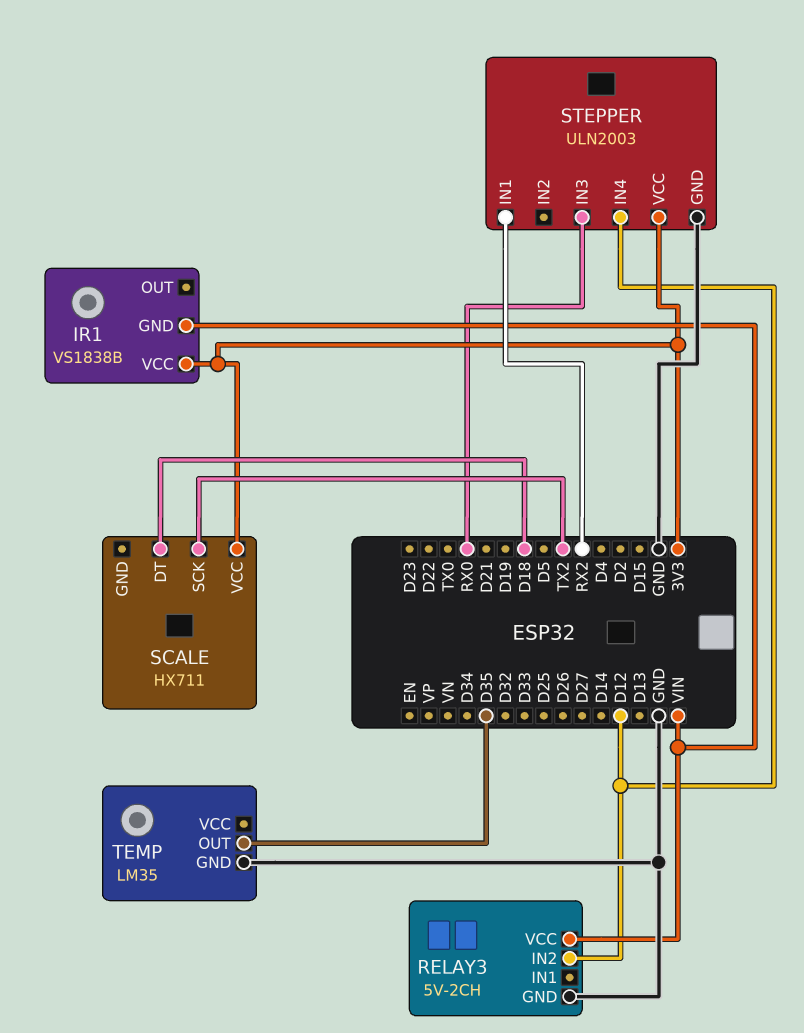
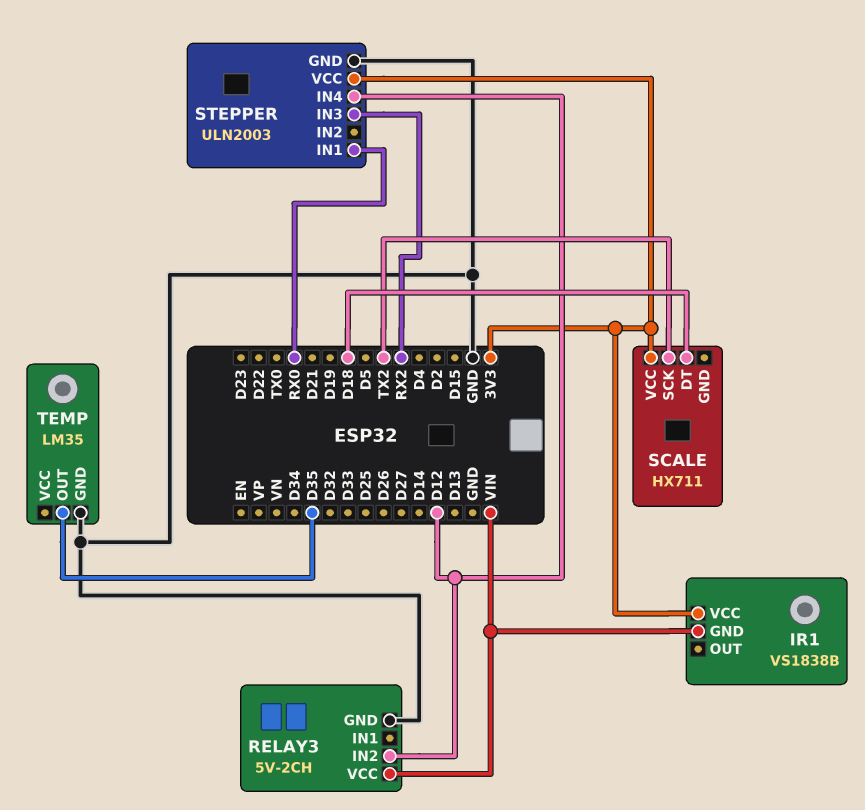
STEPPER pin IN1: RX2 -> RX0
STEPPER pin IN3: RX0 -> RX2

